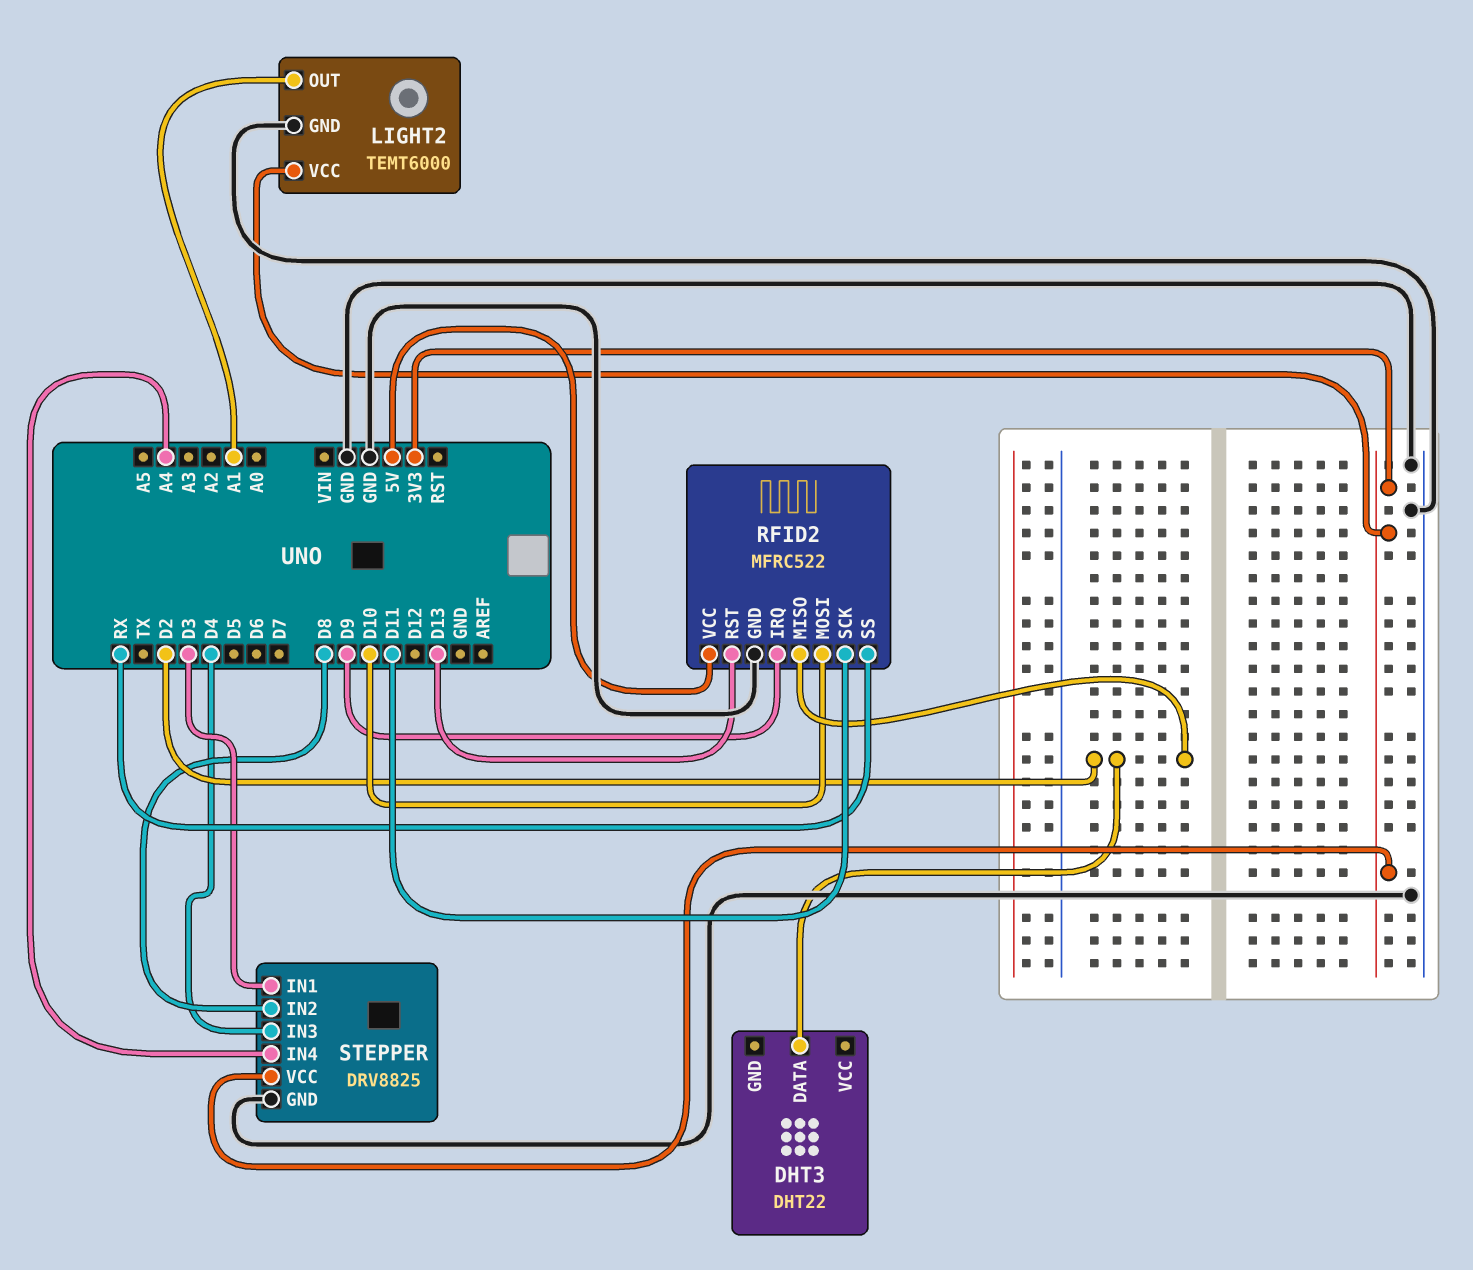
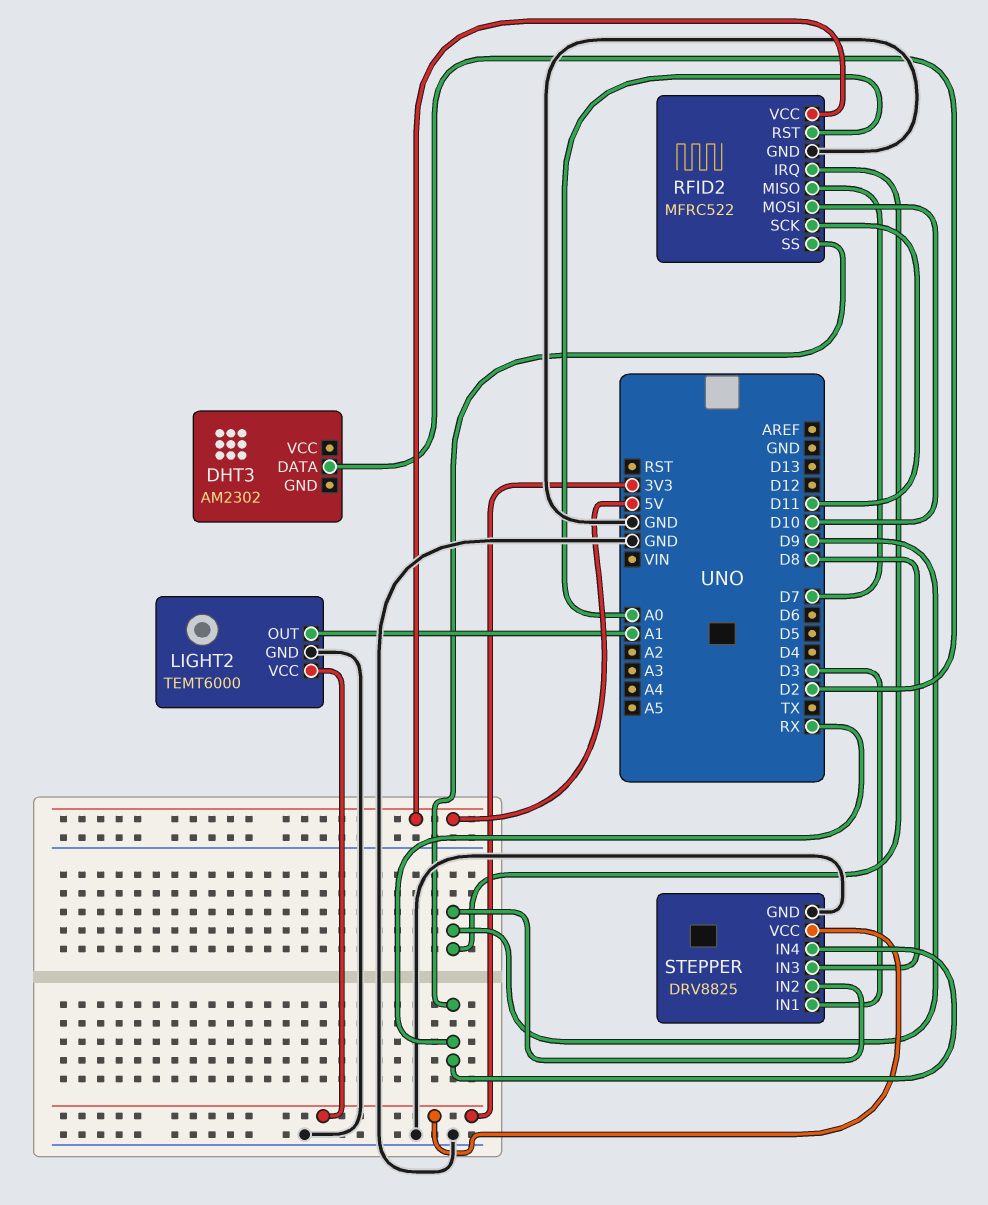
DHT3: DHT22 -> AM2302
RFID2 pin MISO: D2 -> D7
RFID2 pin RST: D13 -> A0
STEPPER pin IN2: D8 -> D9
STEPPER pin IN3: D4 -> D8
STEPPER pin IN4: A4 -> RX

